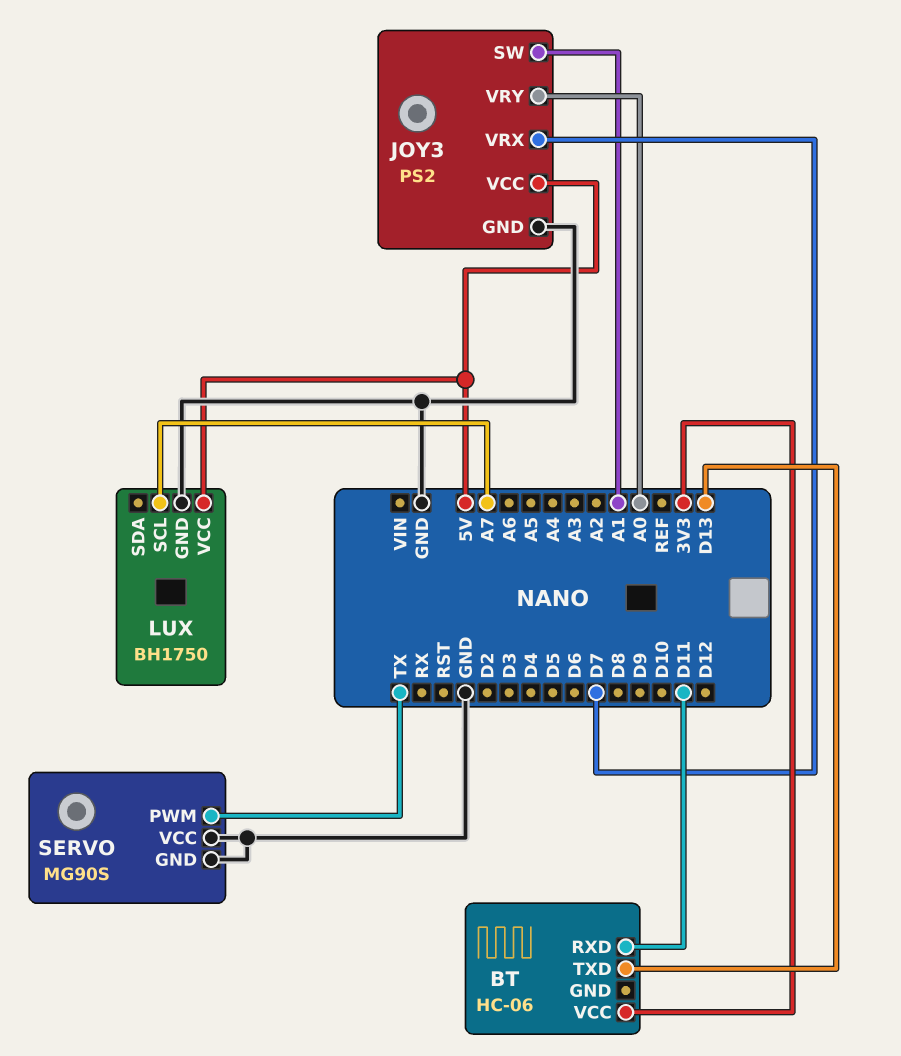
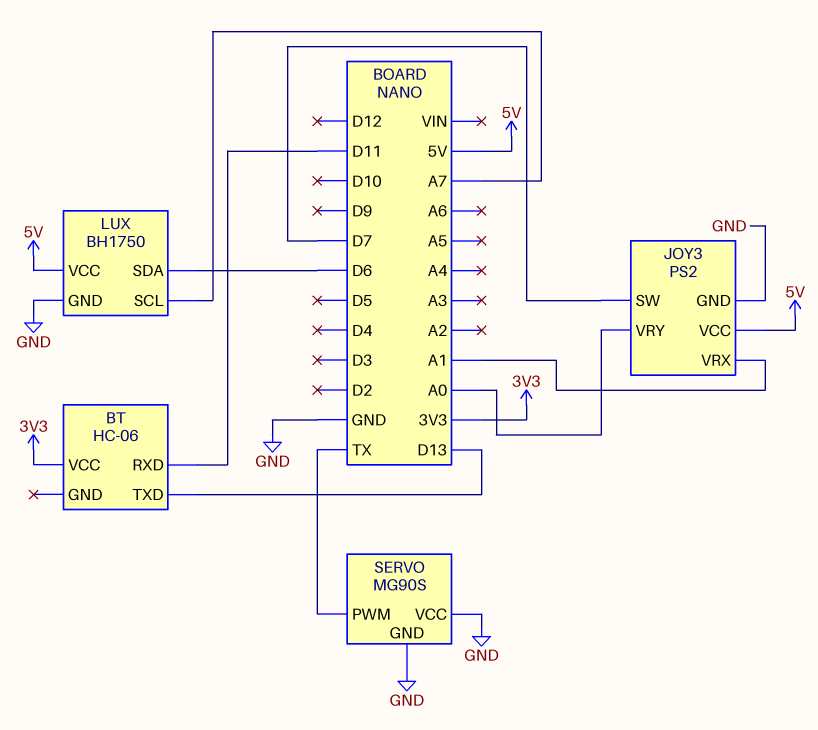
JOY3 pin SW: A1 -> D7
JOY3 pin VRX: D7 -> A1
LUX pin SDA: none -> D6

